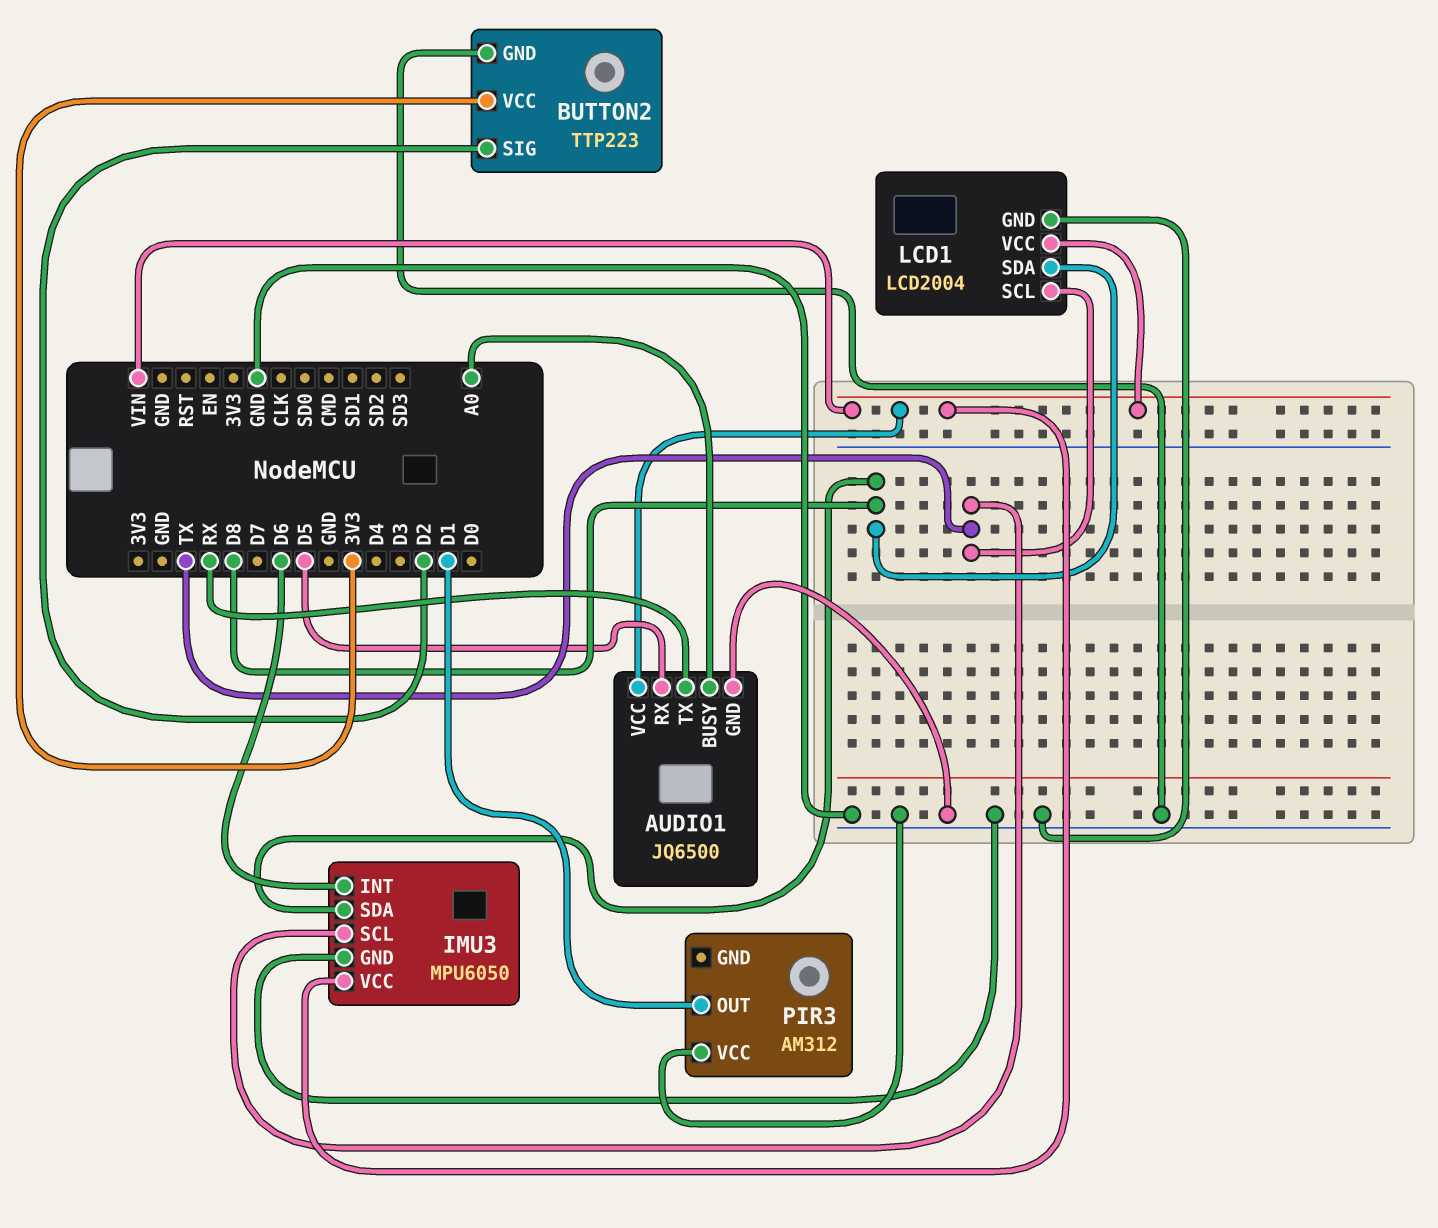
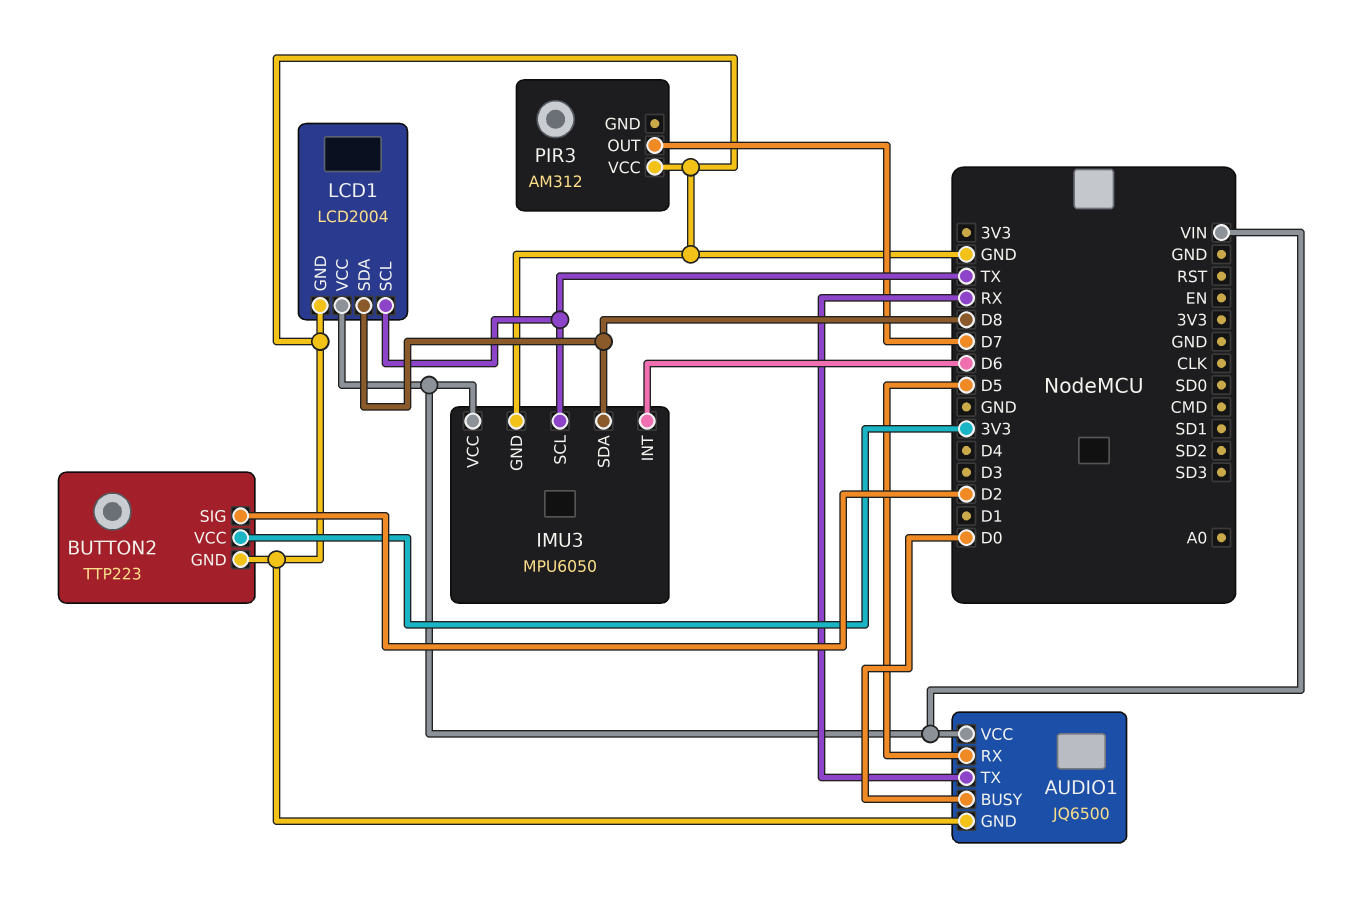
AUDIO1 pin BUSY: A0 -> D0
PIR3 pin OUT: D1 -> D7

